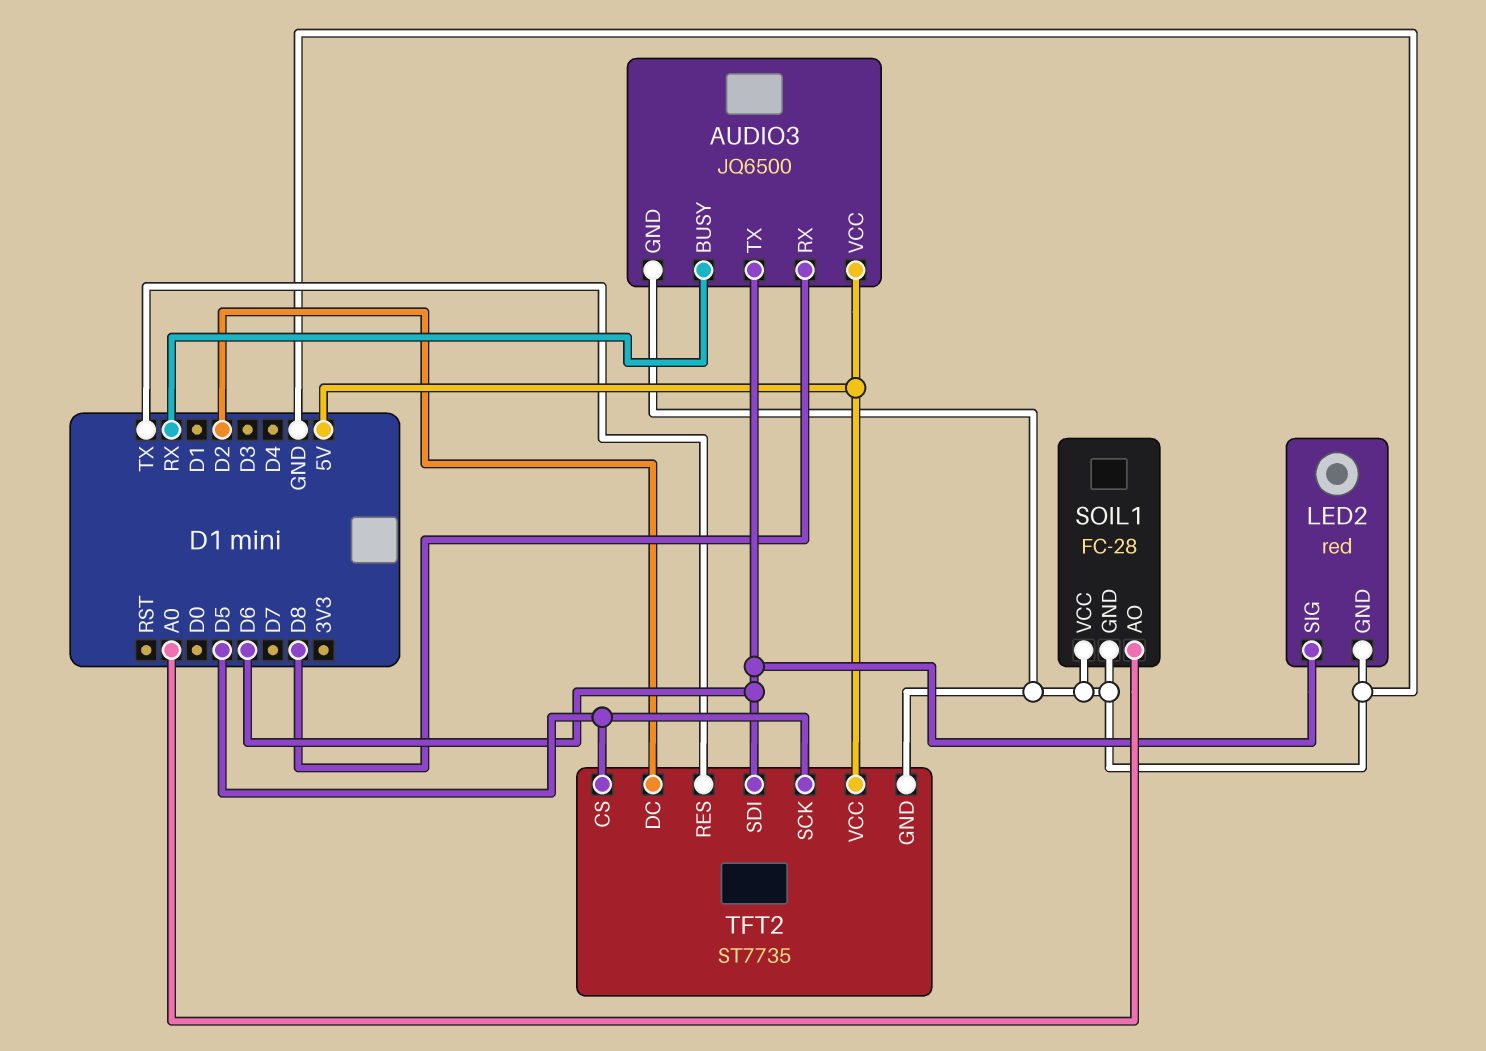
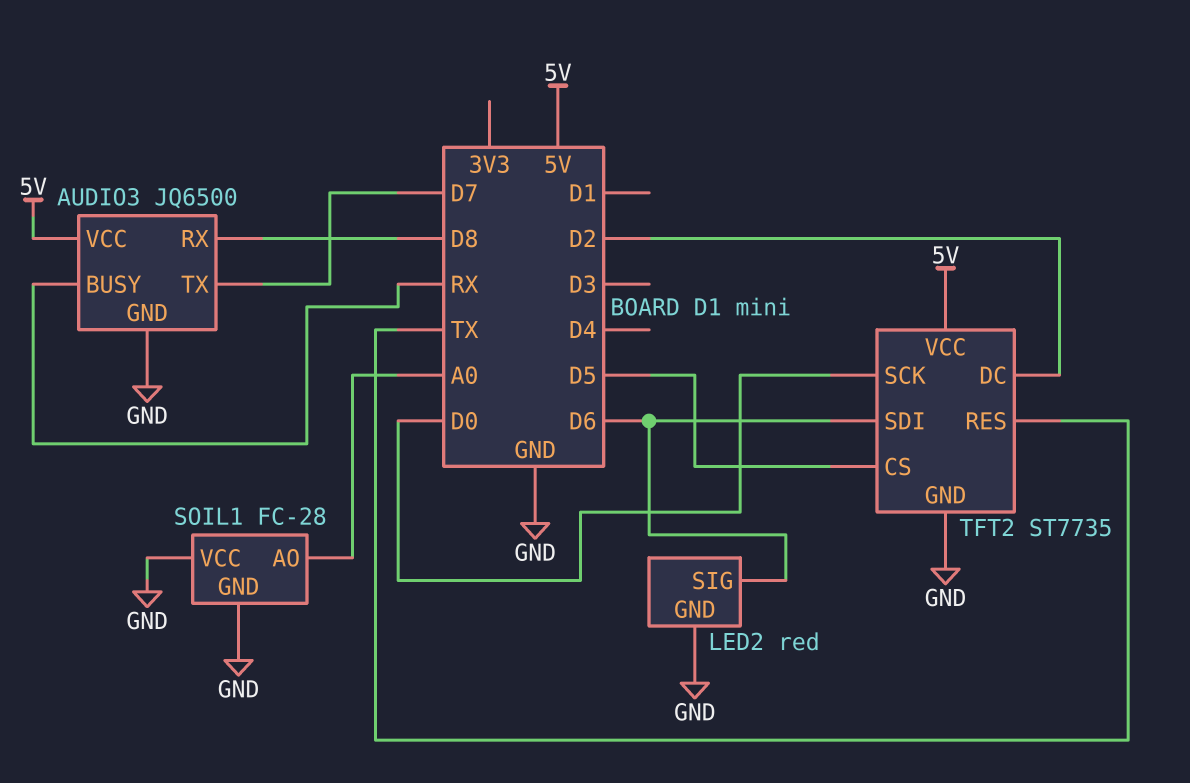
AUDIO3 pin TX: D6 -> D7
TFT2 pin SCK: D5 -> D0

